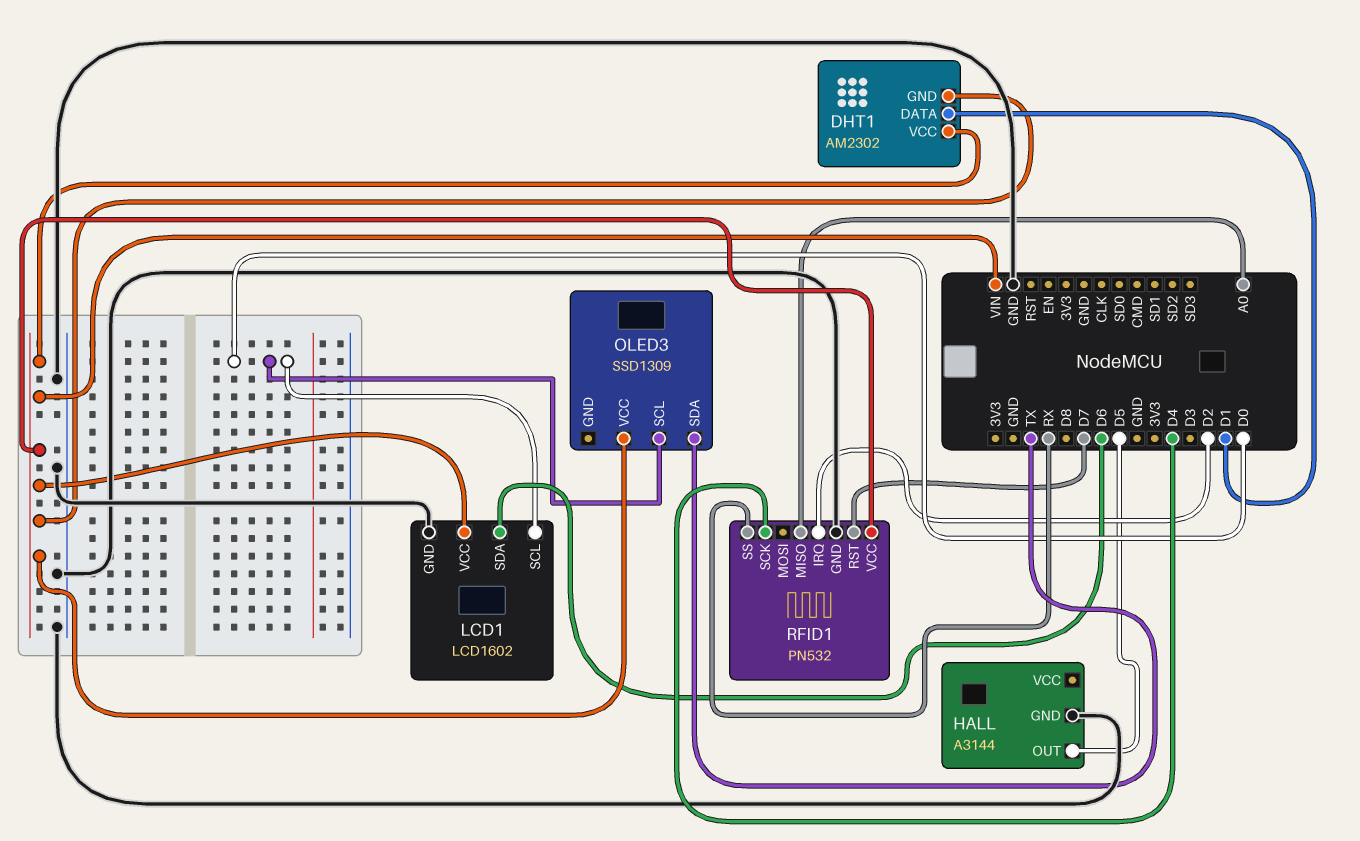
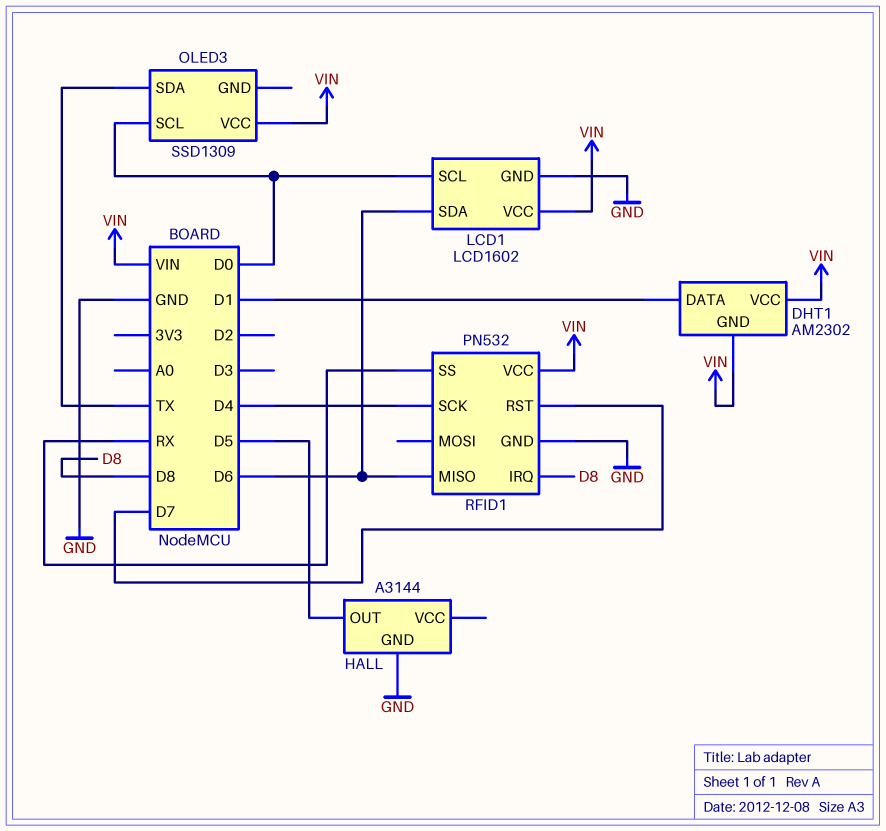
RFID1 pin IRQ: D2 -> D8
RFID1 pin MISO: A0 -> D6

